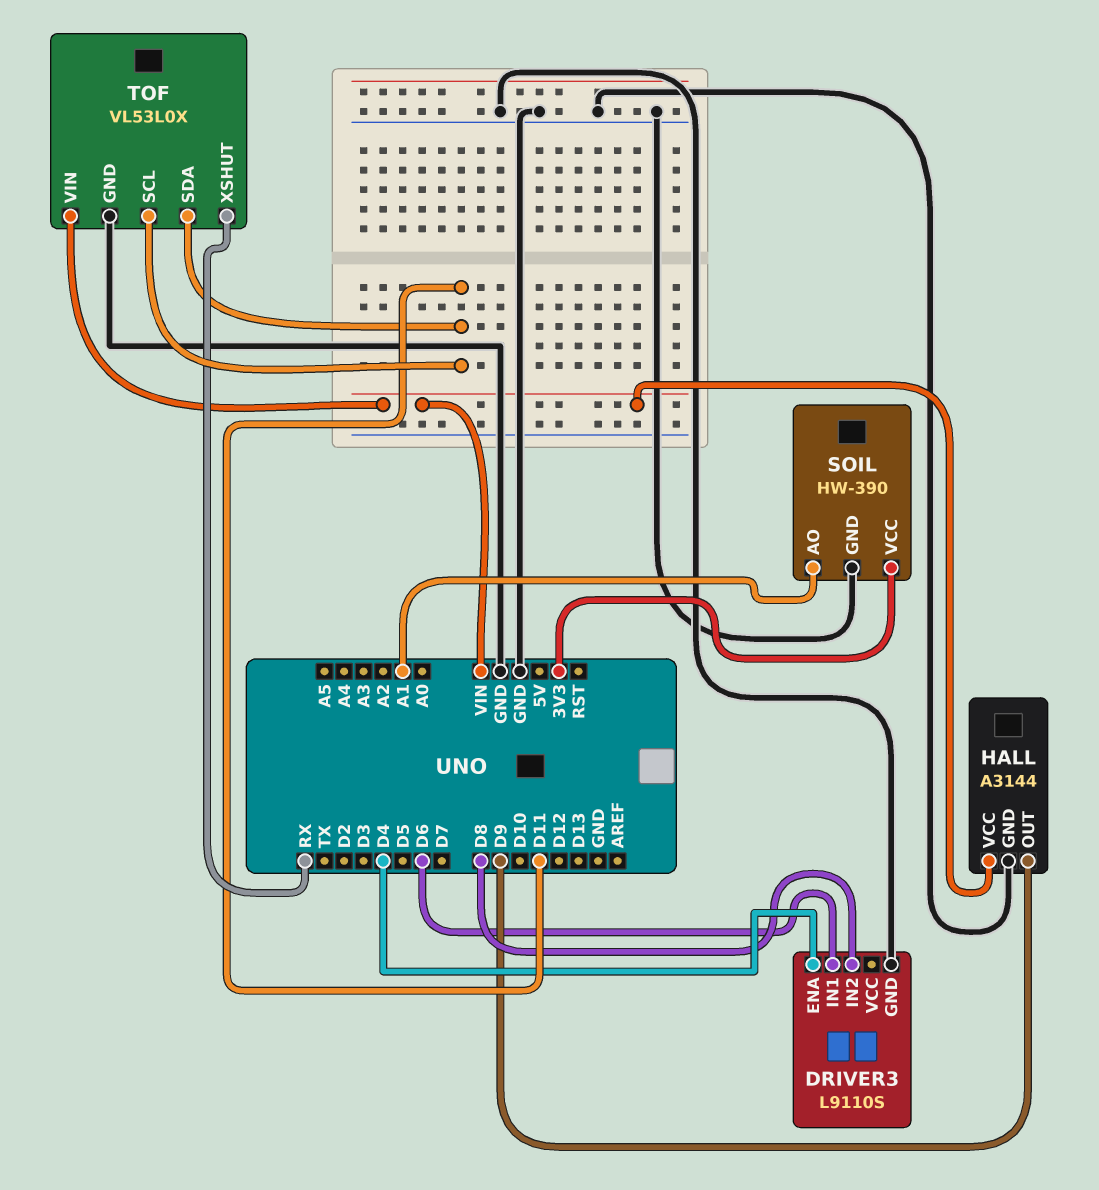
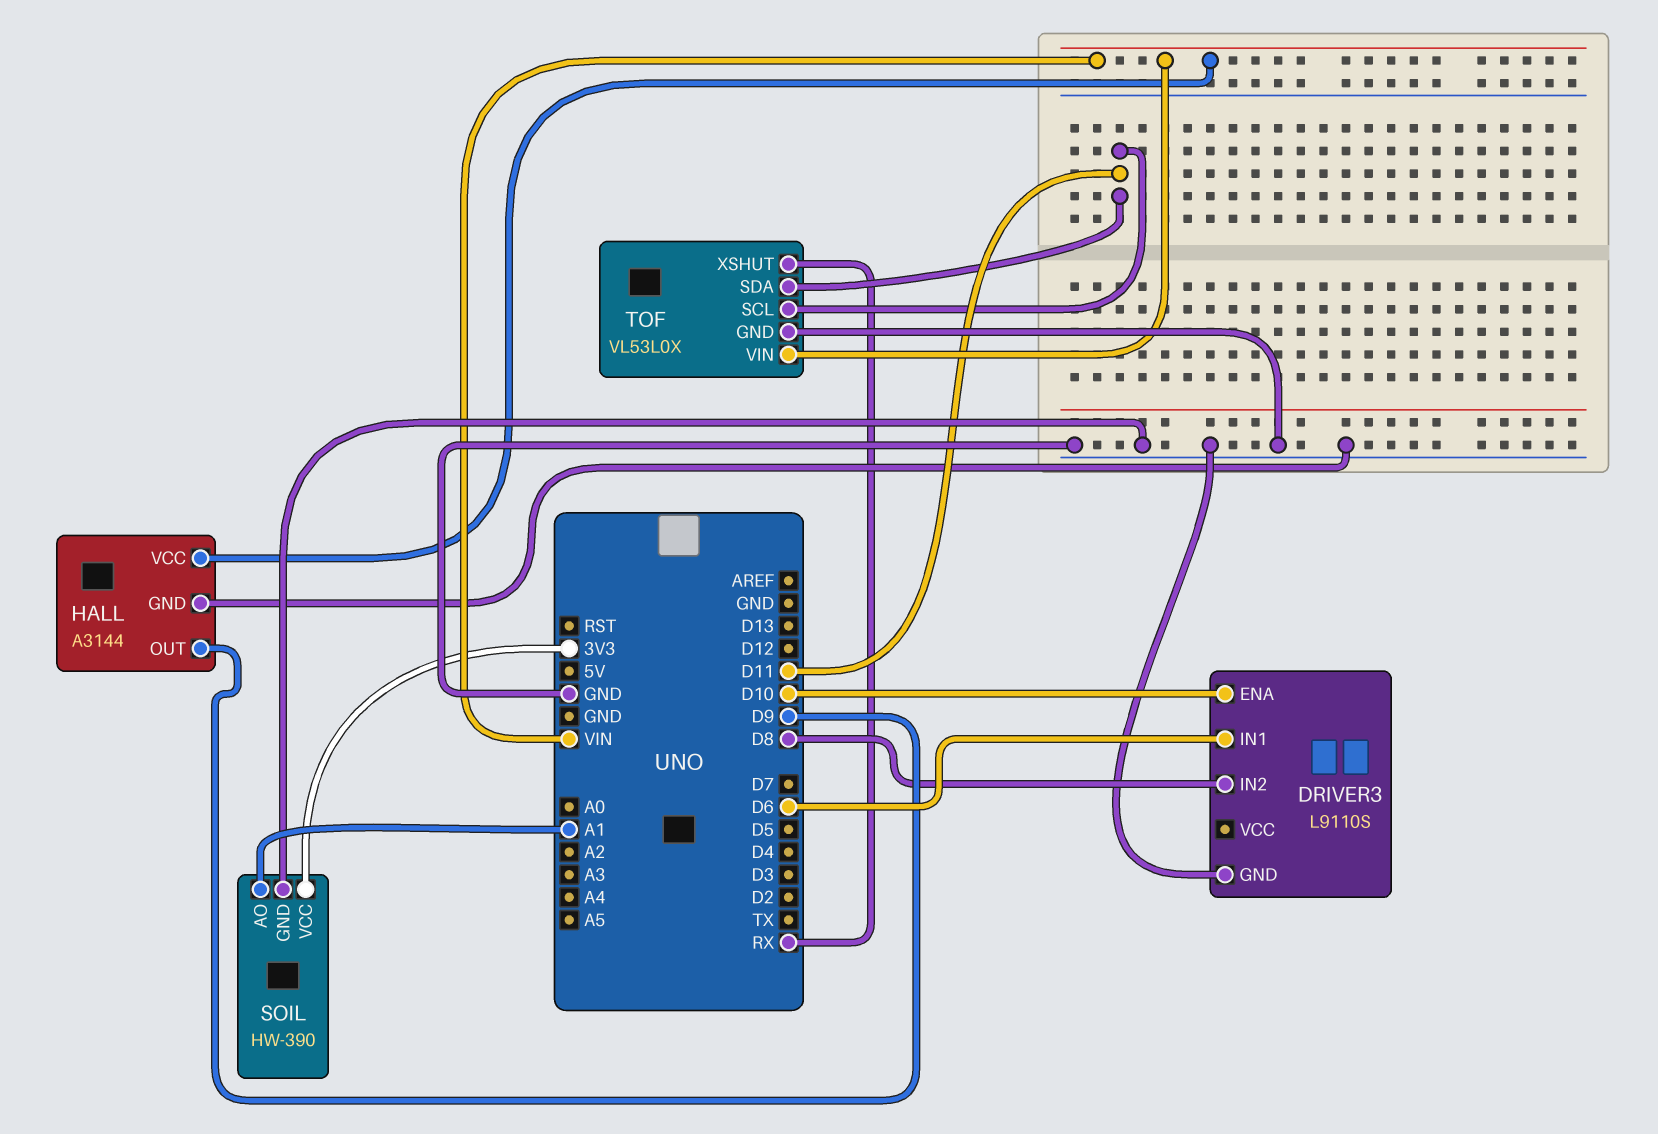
DRIVER3 pin ENA: D4 -> D10

